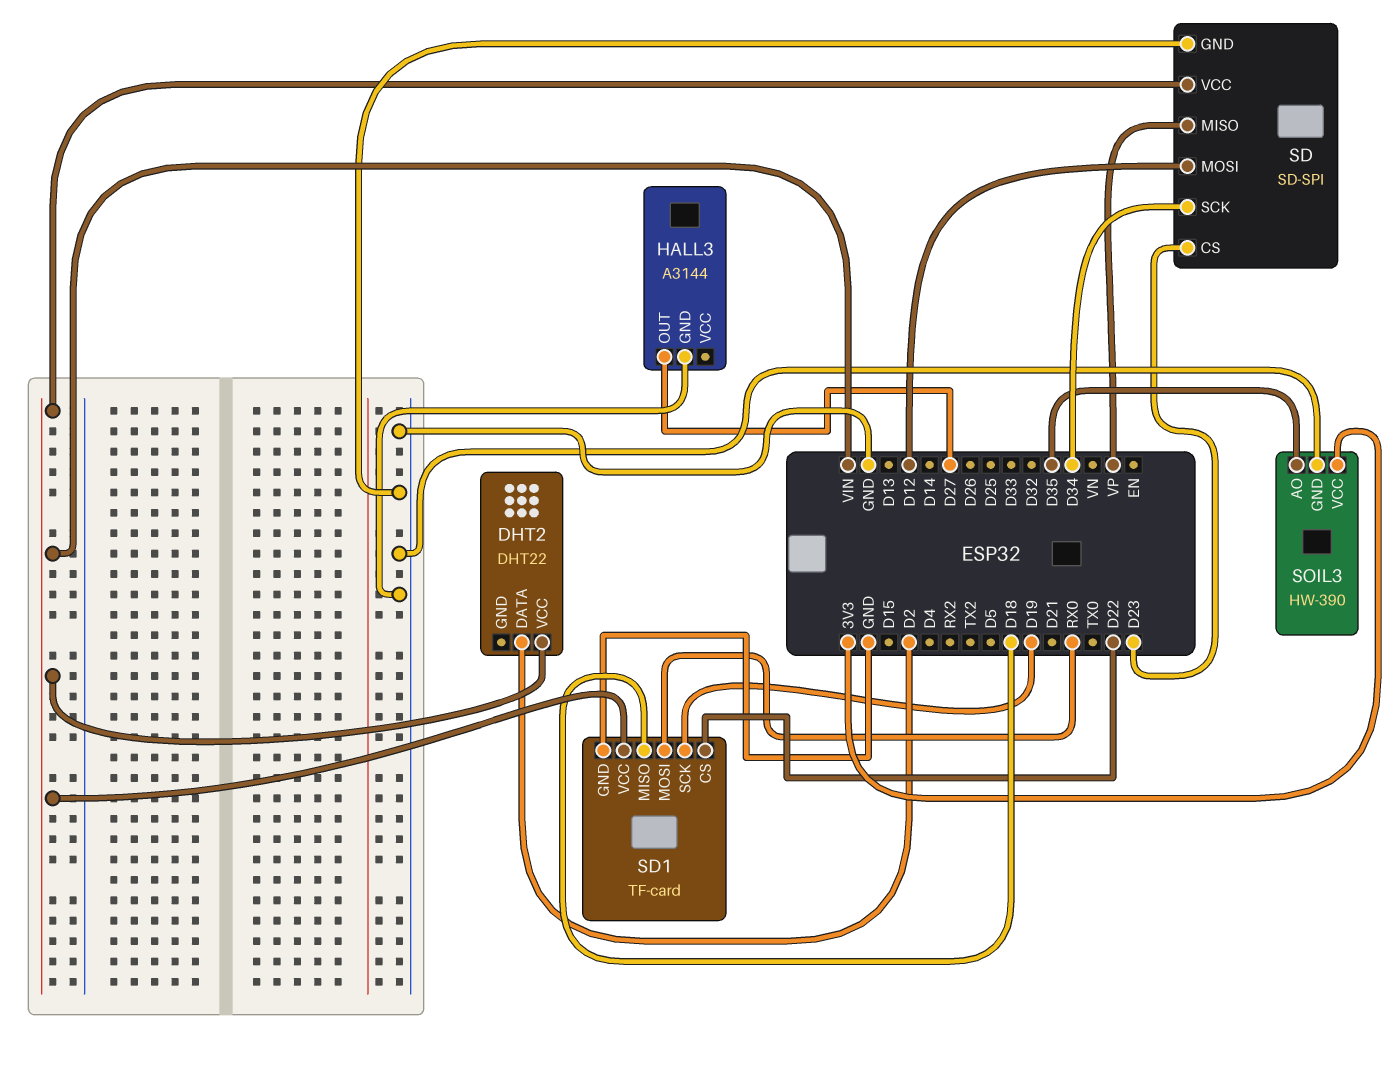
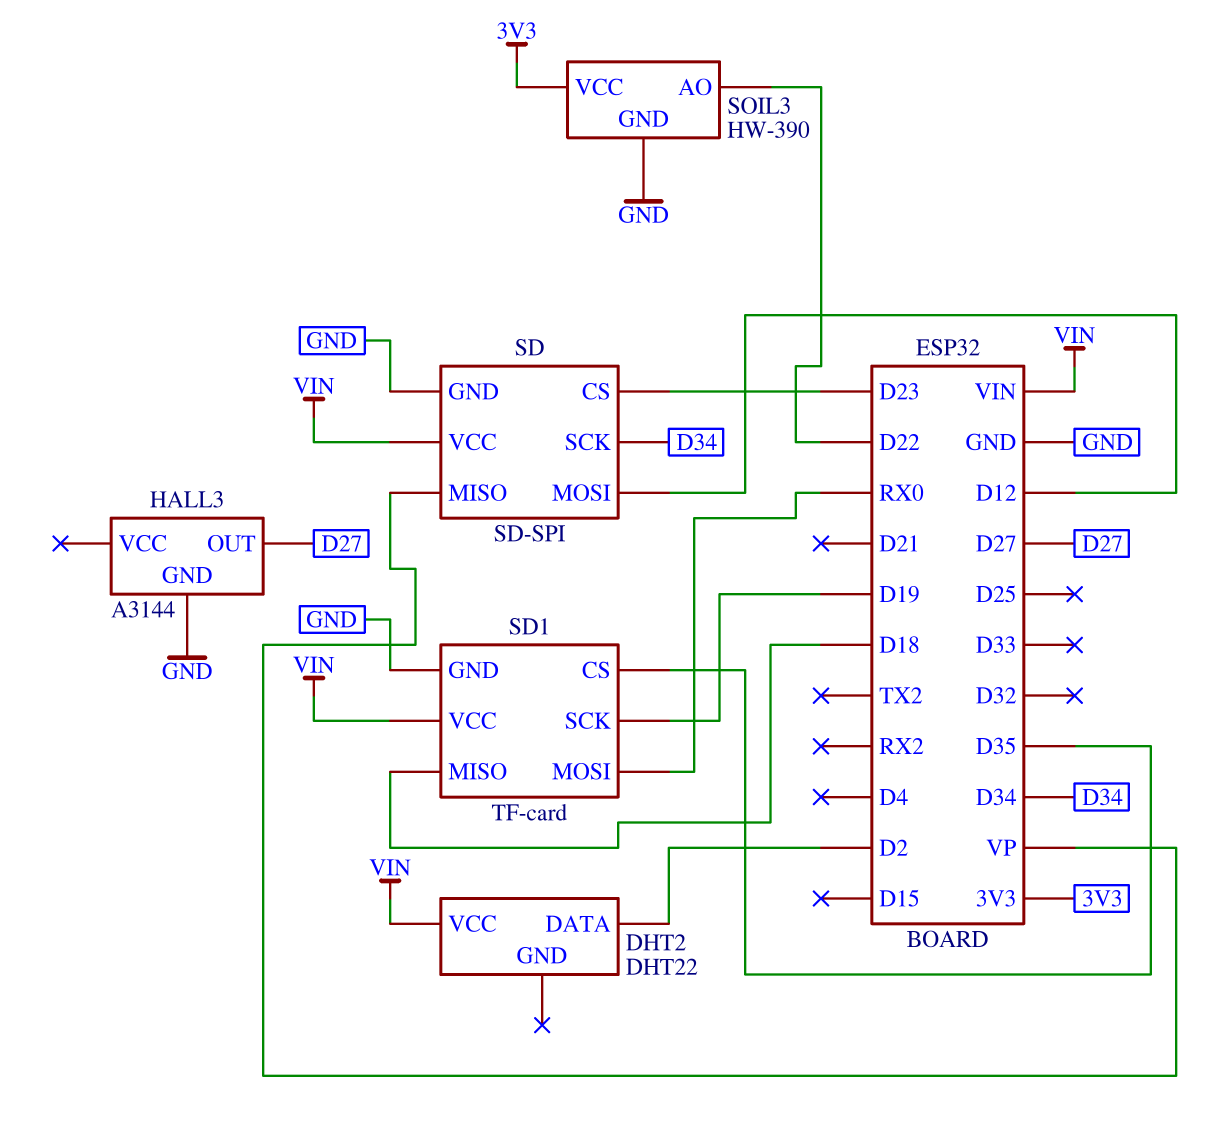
SD1 pin CS: D22 -> D35
SOIL3 pin AO: D35 -> D22

